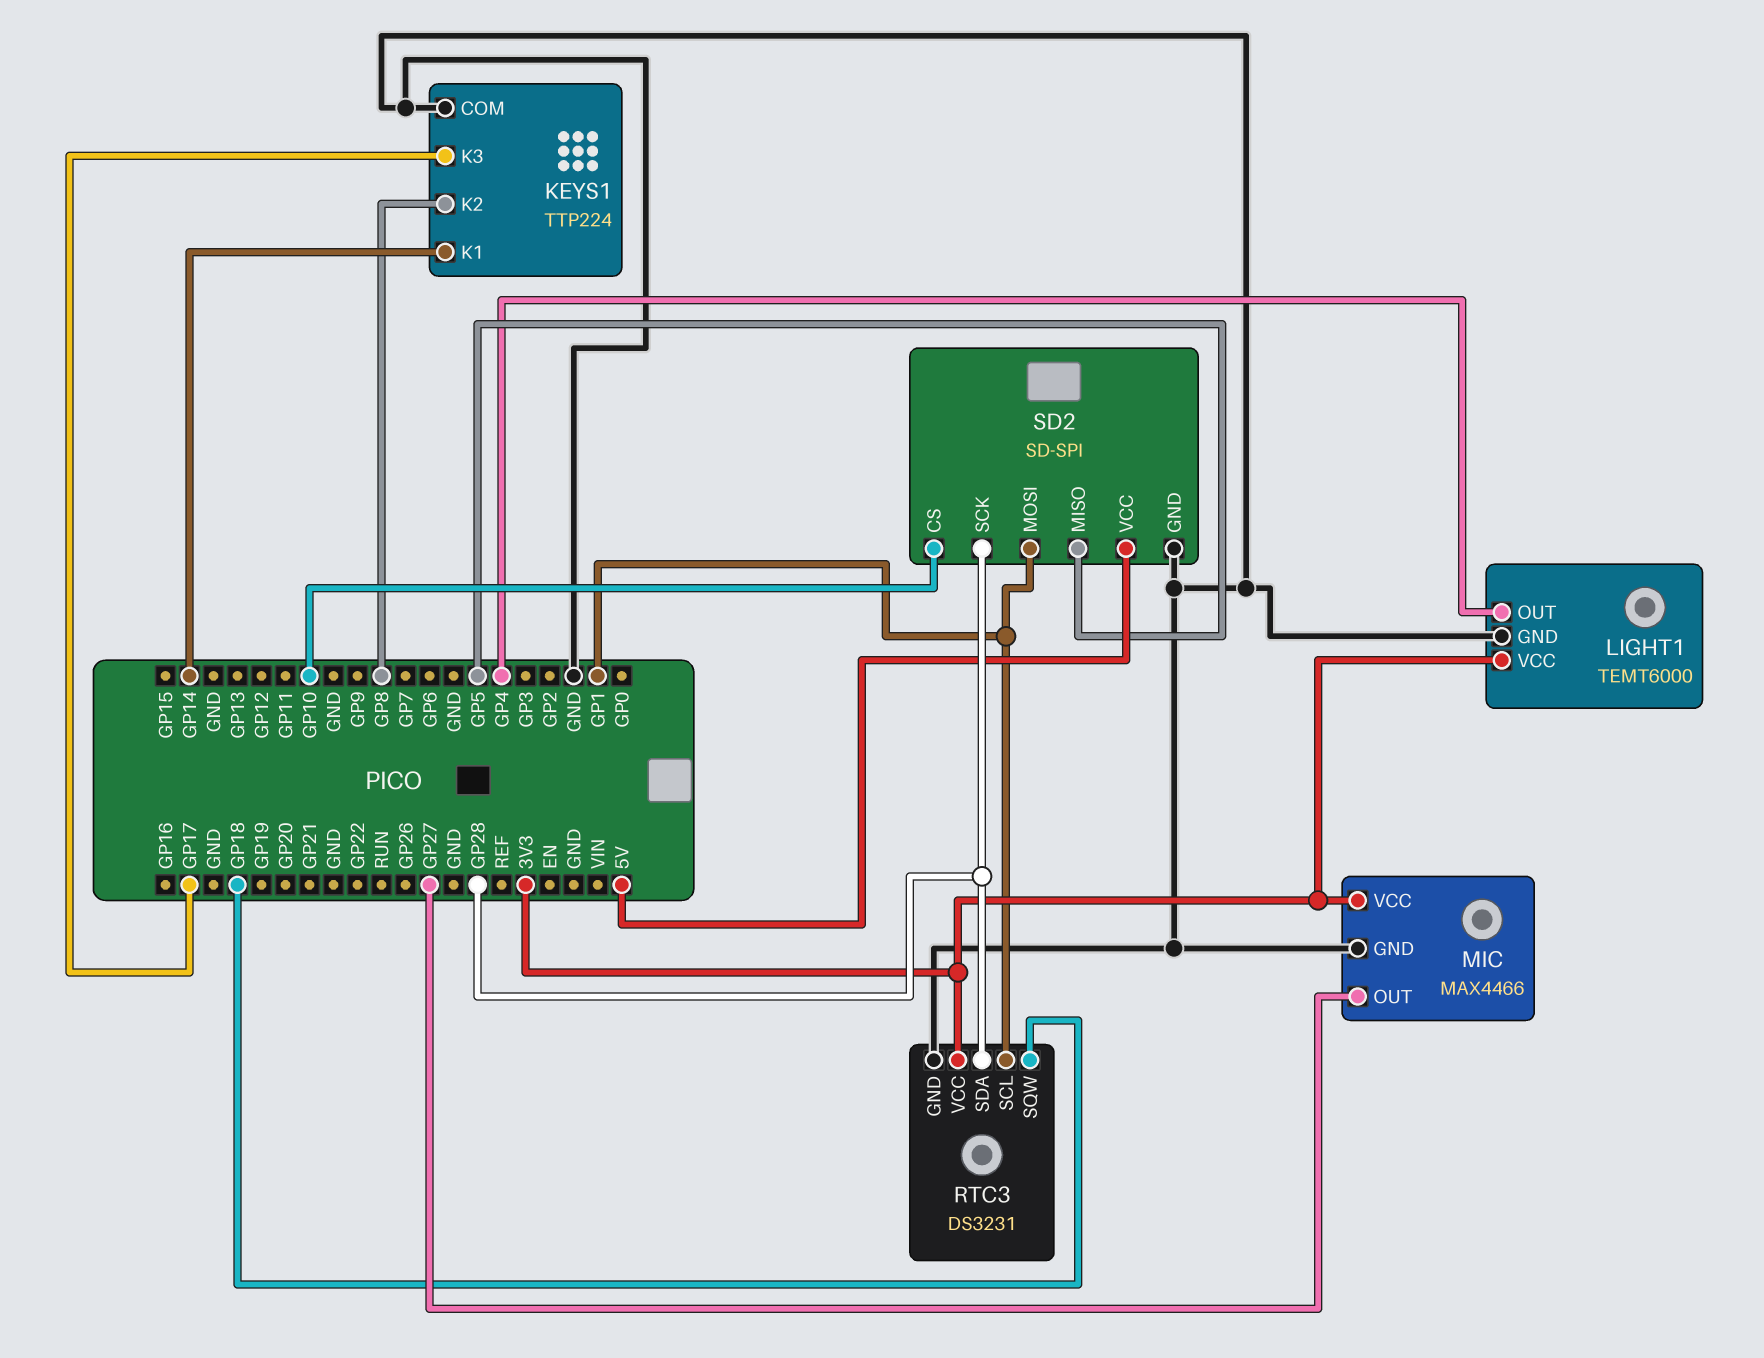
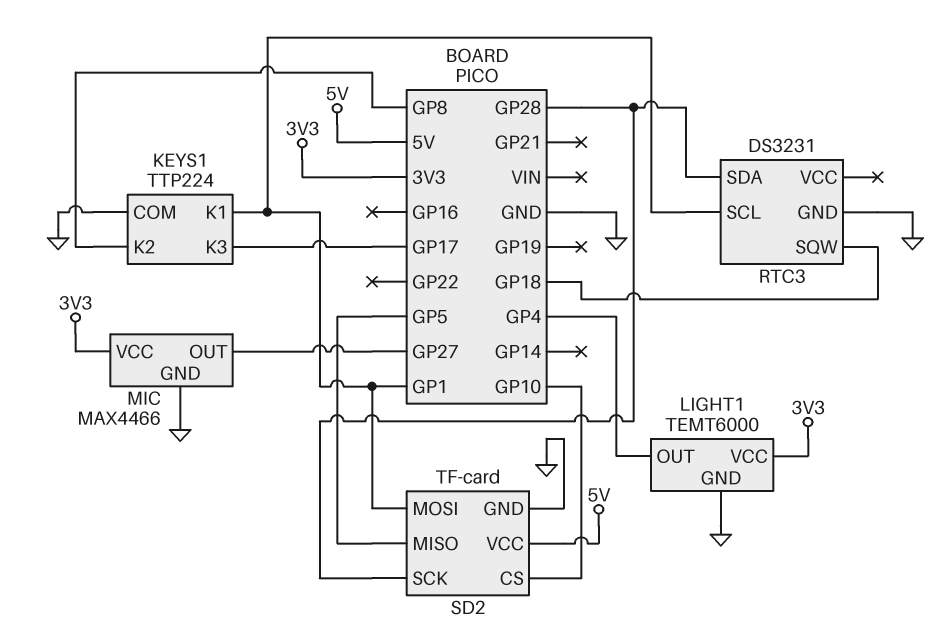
KEYS1 pin K1: GP14 -> GP1
RTC3 pin VCC: 3V3 -> none
SD2: SD-SPI -> TF-card

